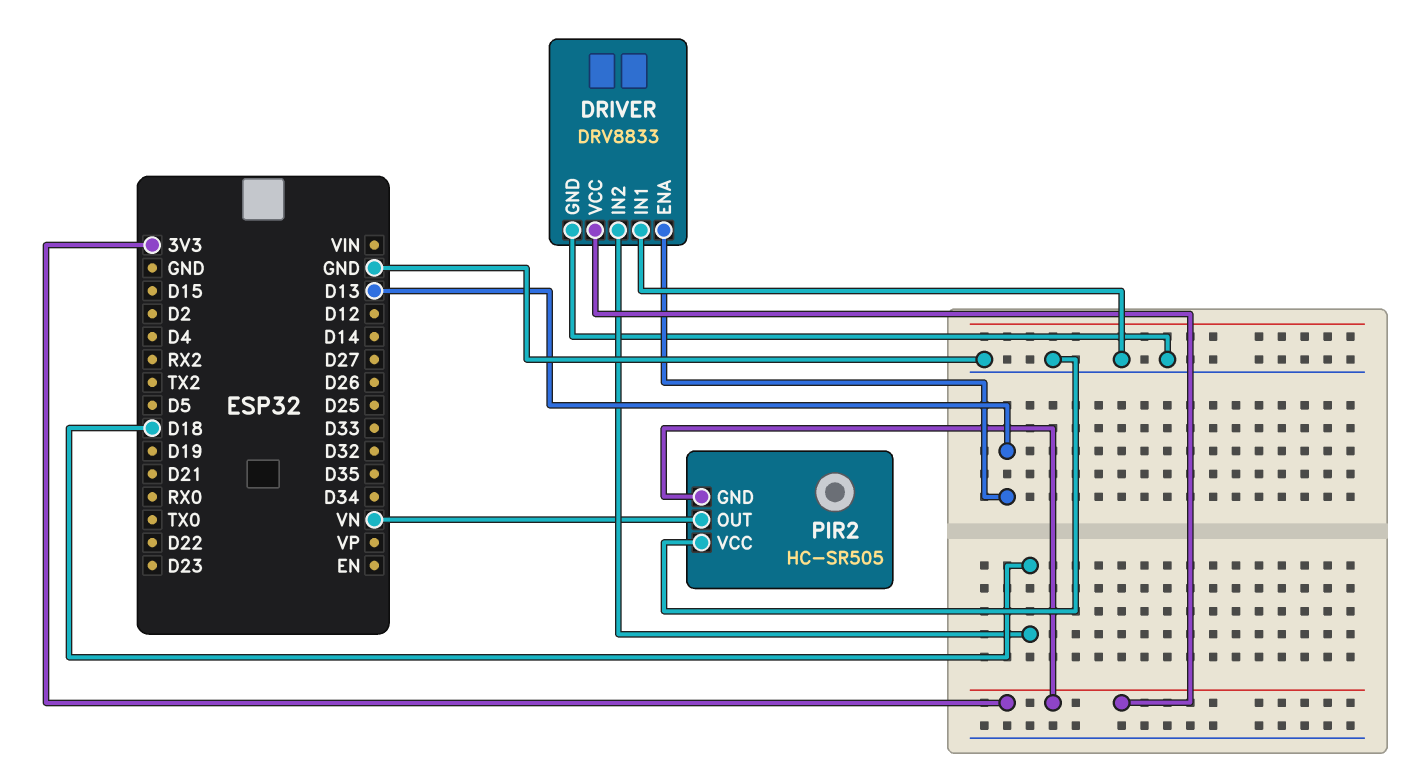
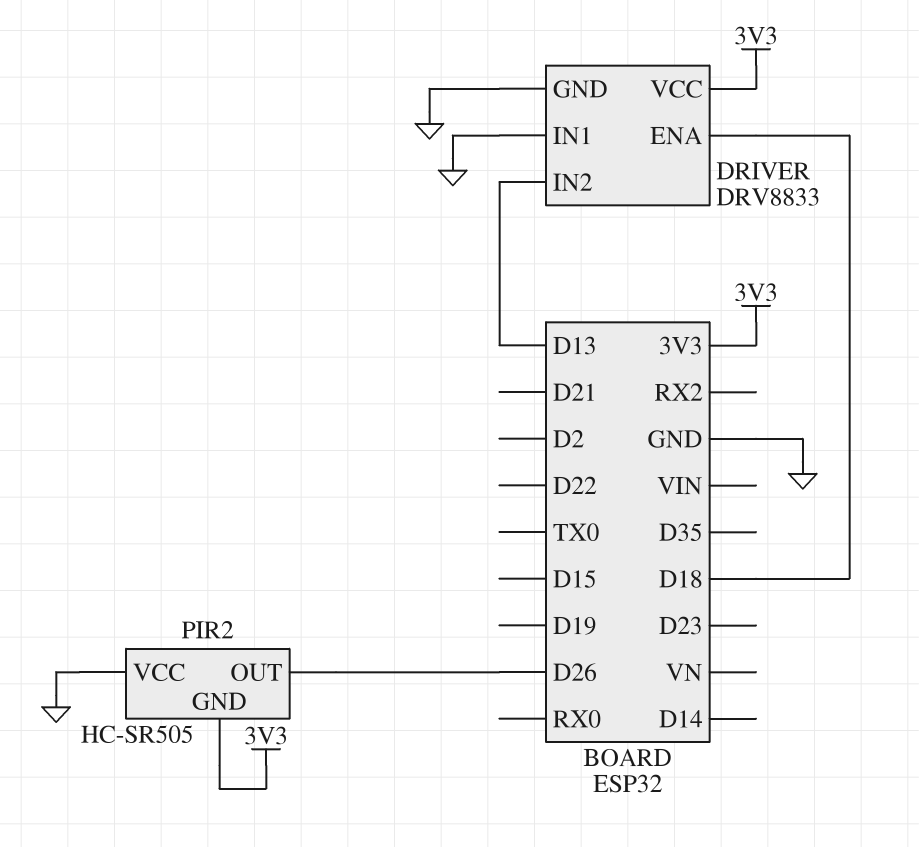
DRIVER pin ENA: D13 -> D18
DRIVER pin IN2: D18 -> D13
PIR2 pin OUT: VN -> D26

